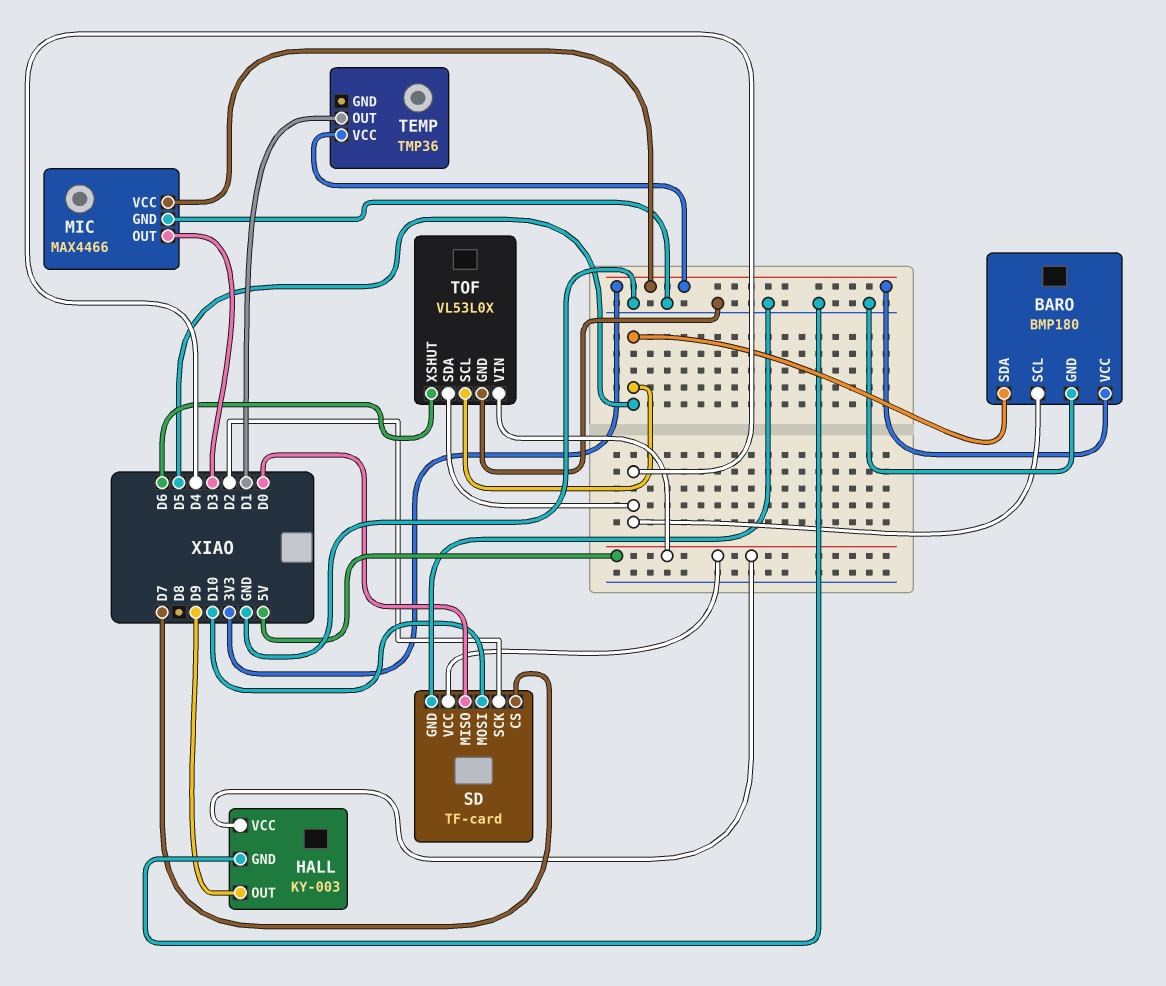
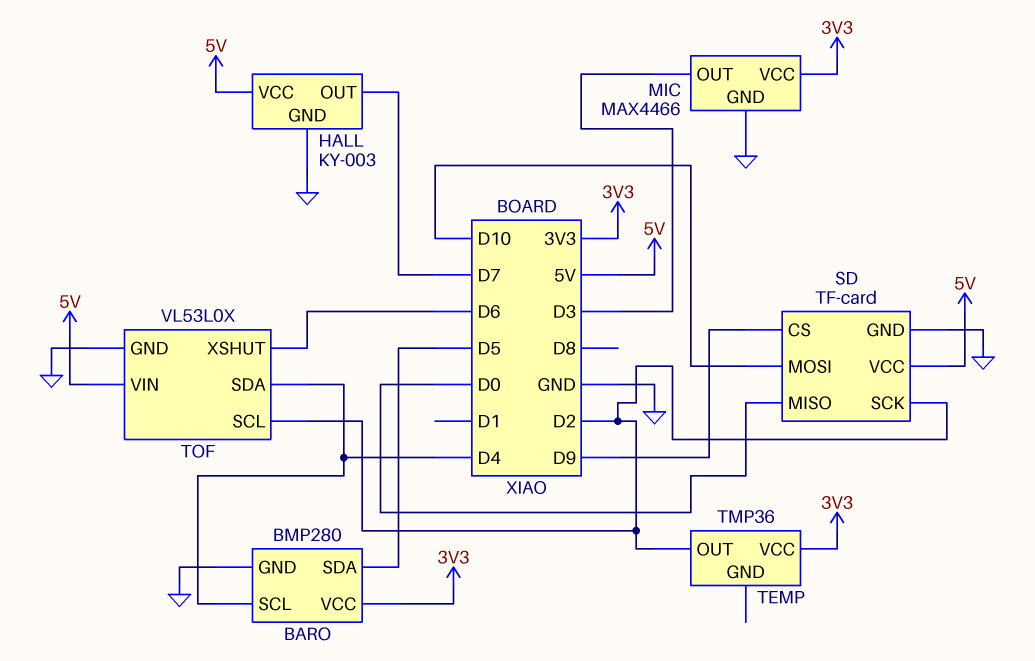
BARO: BMP180 -> BMP280
HALL pin OUT: D9 -> D7
SD pin CS: D7 -> D9
TEMP pin OUT: D1 -> D2
TOF pin SCL: D5 -> D2

